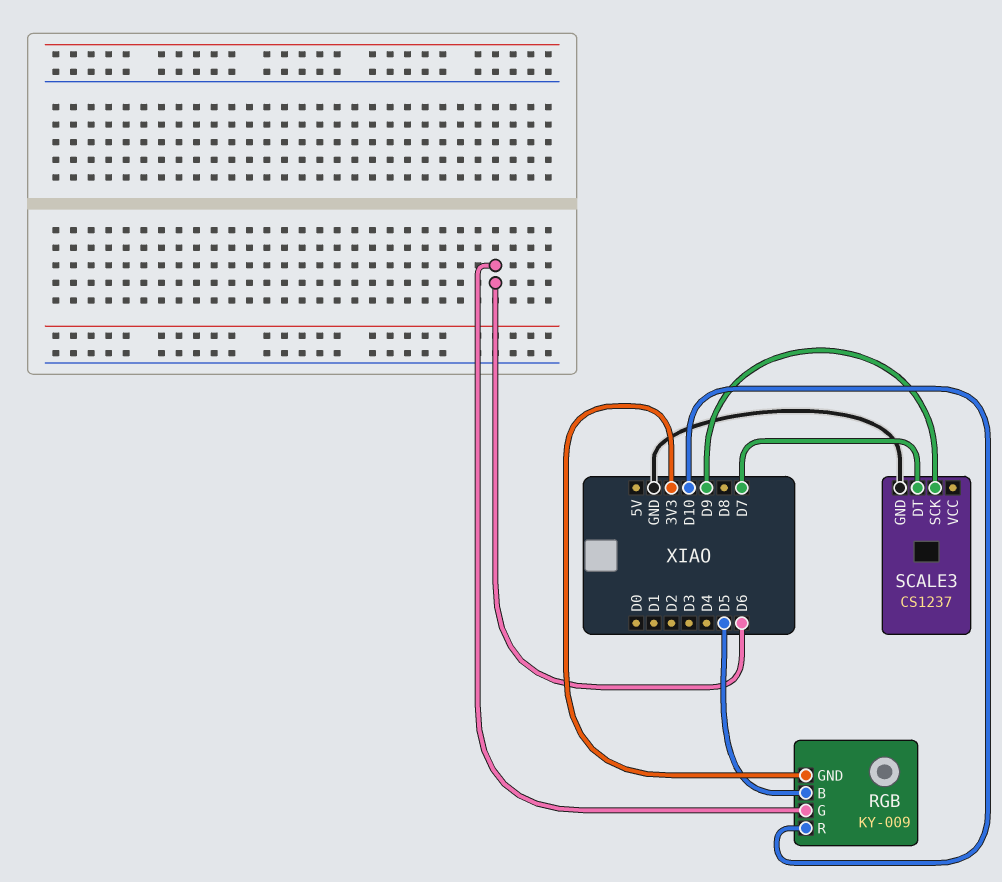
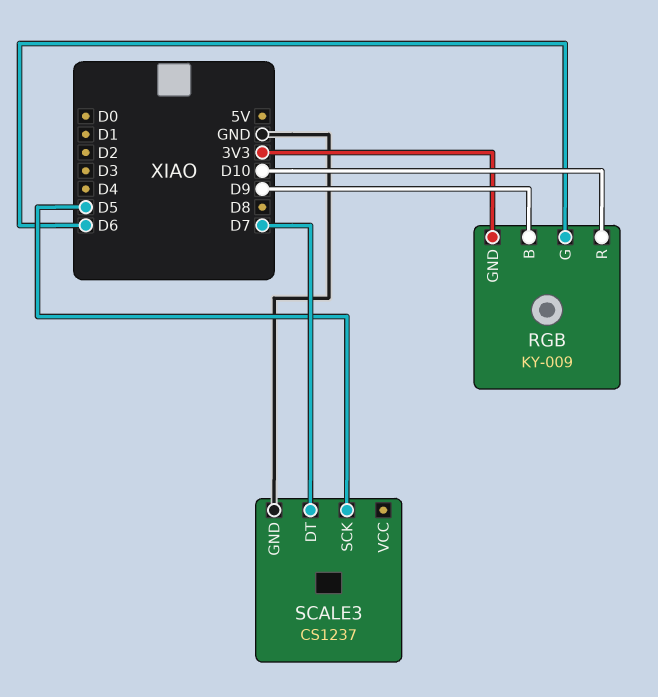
RGB pin B: D5 -> D9
SCALE3 pin SCK: D9 -> D5

